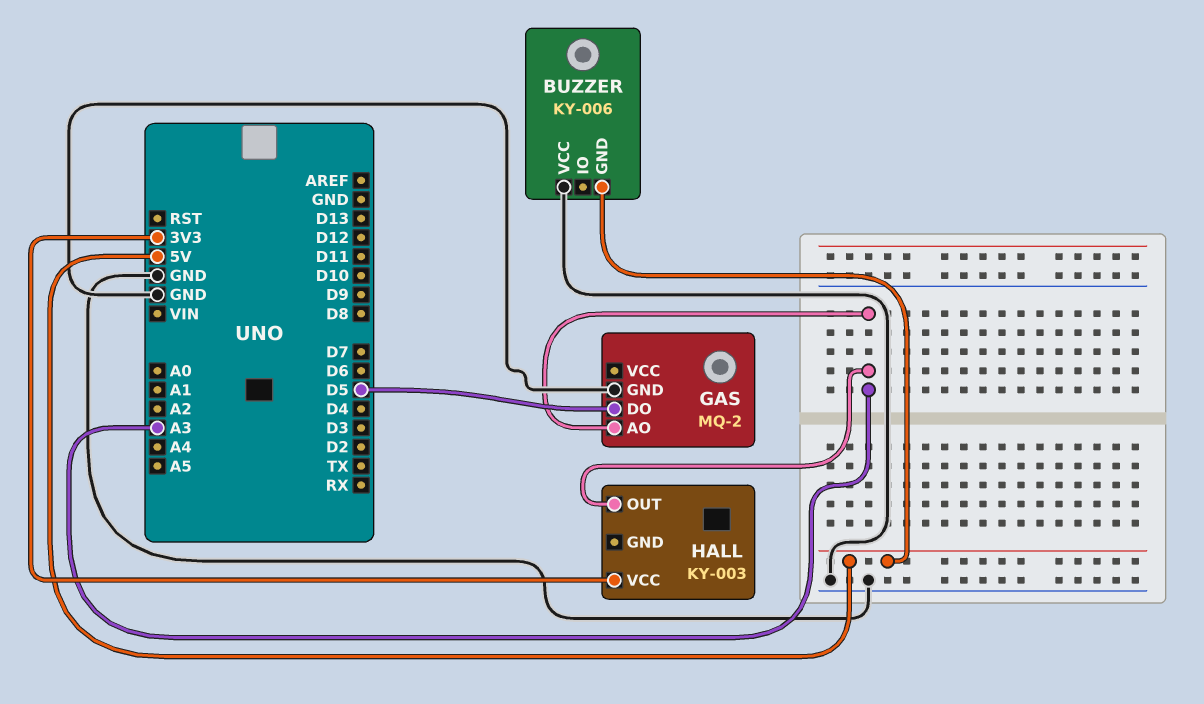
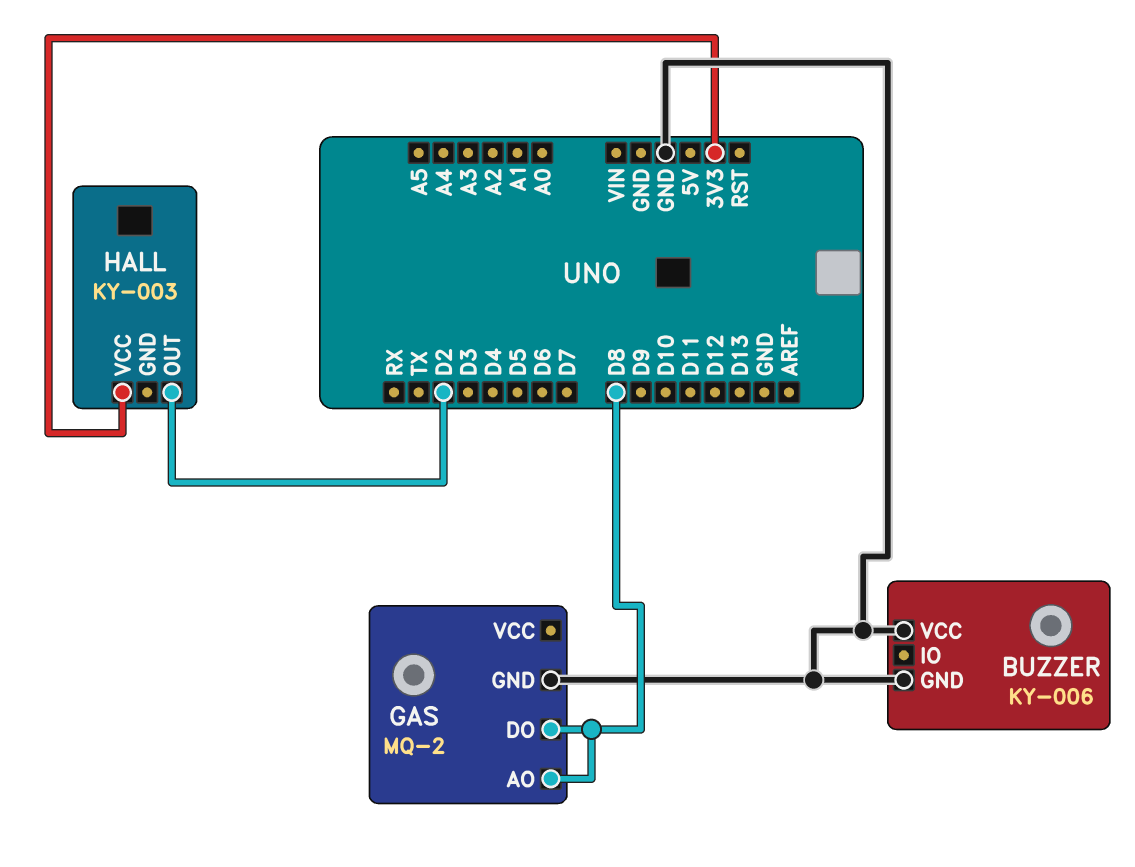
BUZZER pin GND: 5V -> GND
GAS pin AO: A3 -> D8
GAS pin DO: D5 -> D8
HALL pin OUT: A3 -> D2

